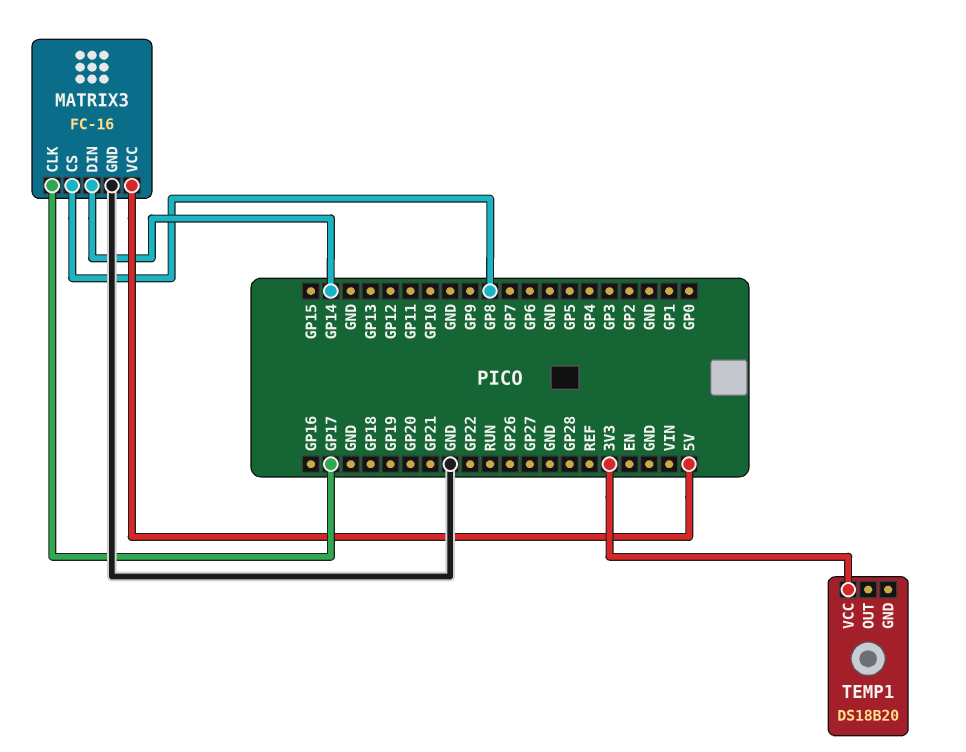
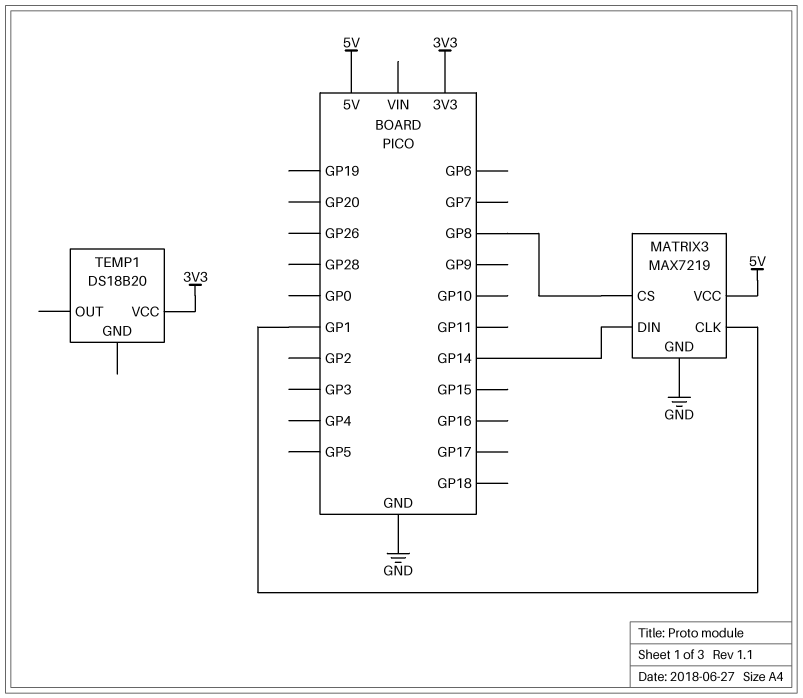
MATRIX3: FC-16 -> MAX7219
MATRIX3 pin CLK: GP17 -> GP1

